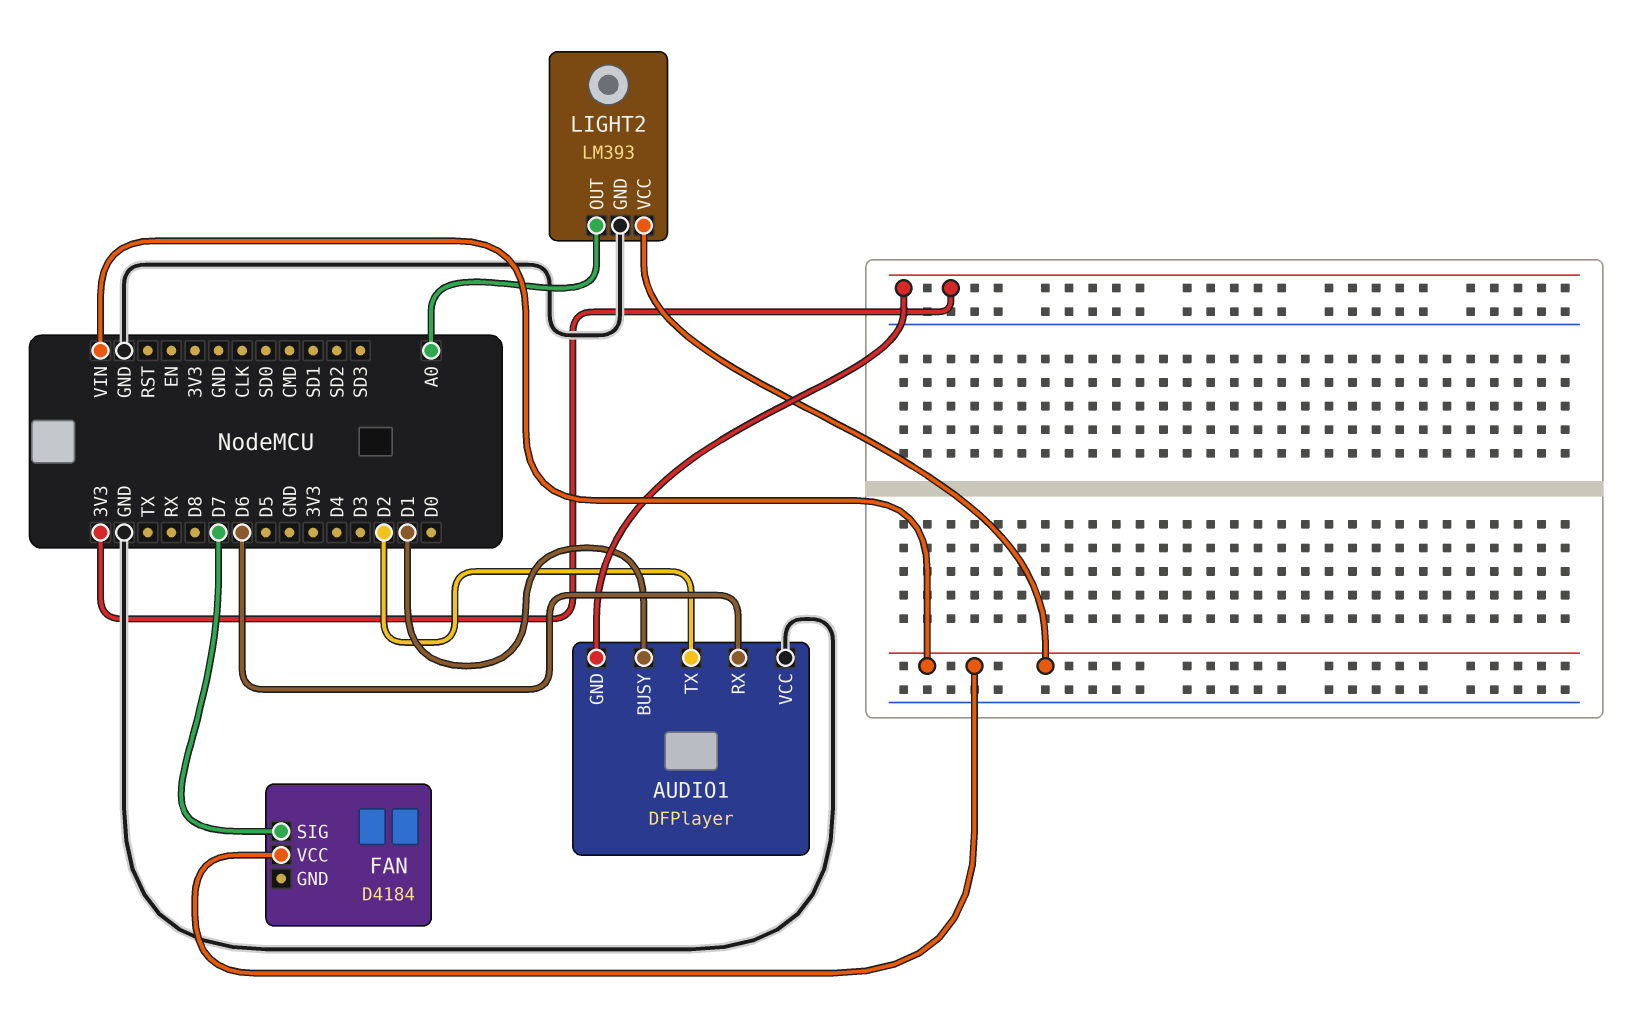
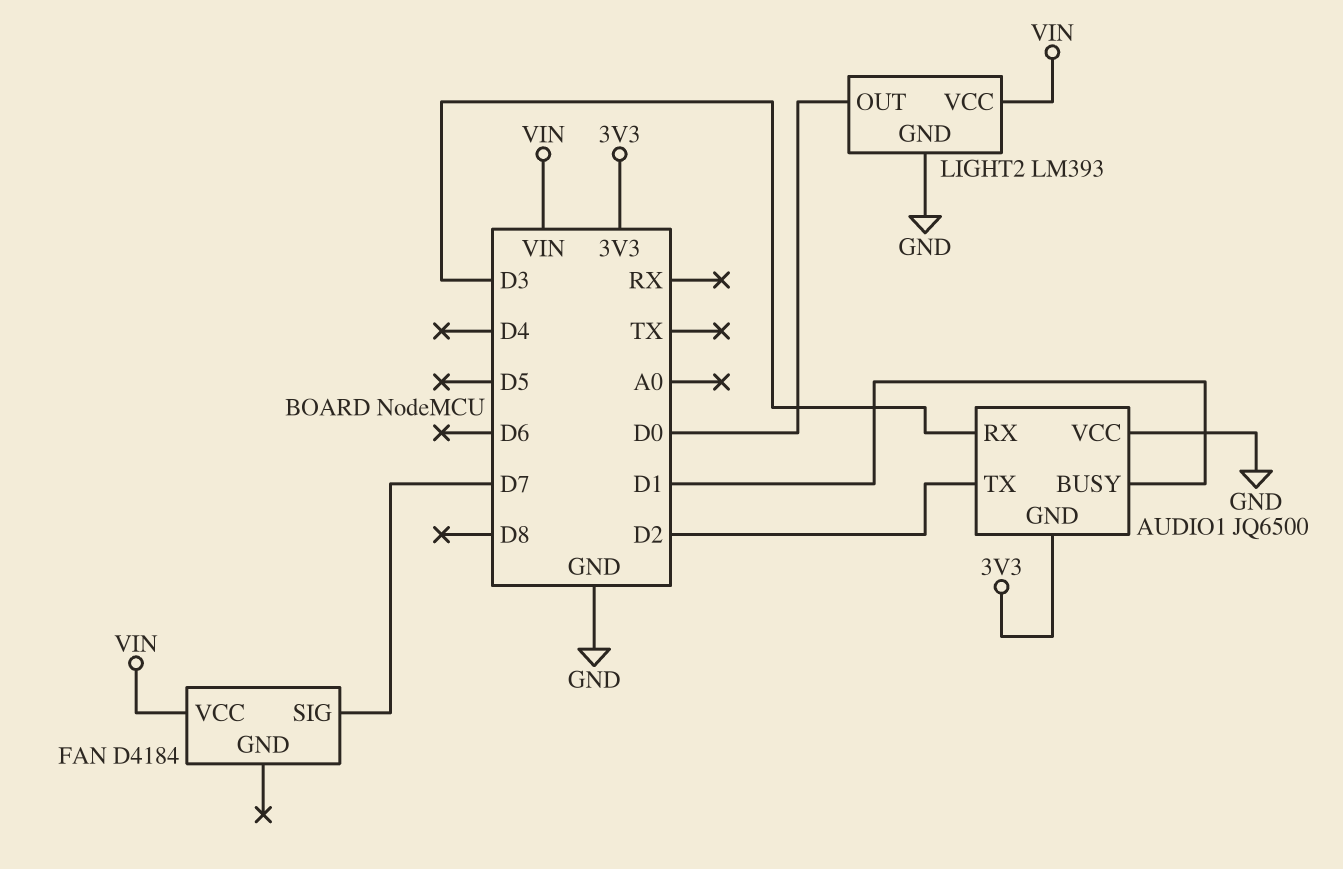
AUDIO1: DFPlayer -> JQ6500
AUDIO1 pin RX: D6 -> D3
LIGHT2 pin OUT: A0 -> D0

